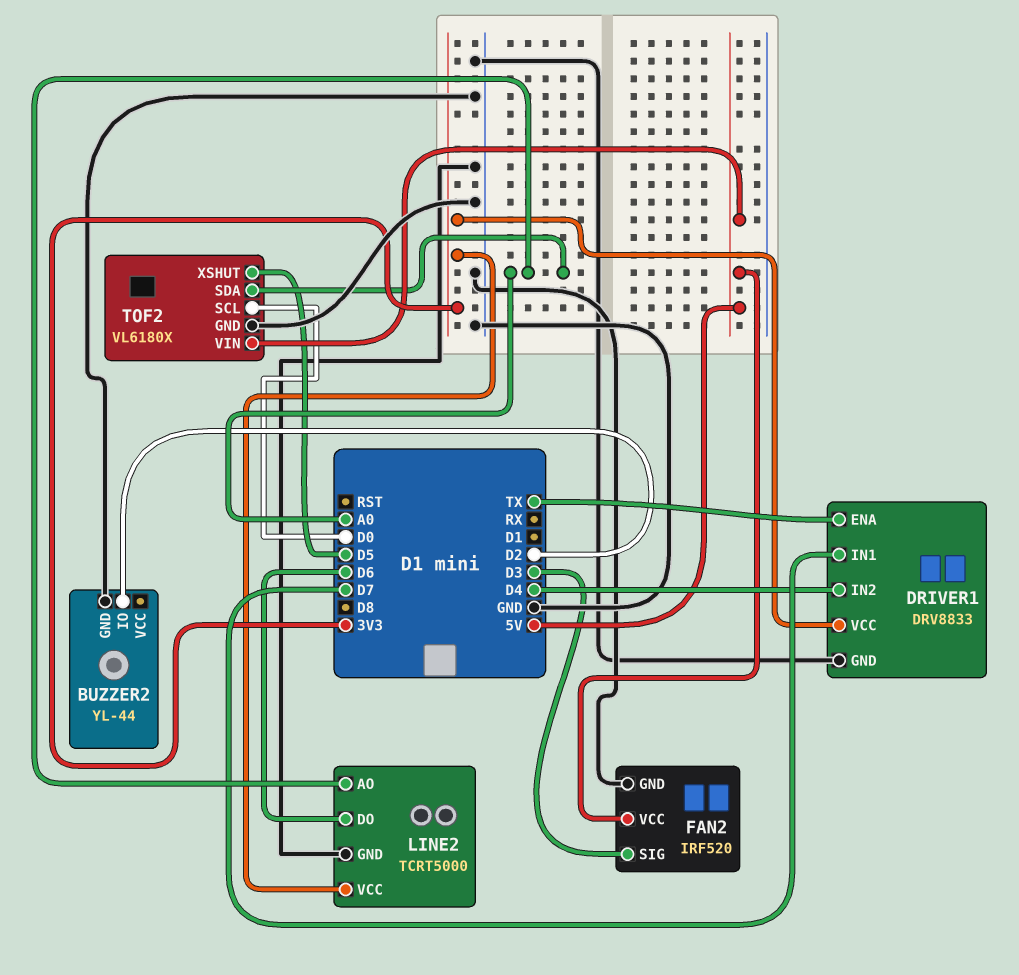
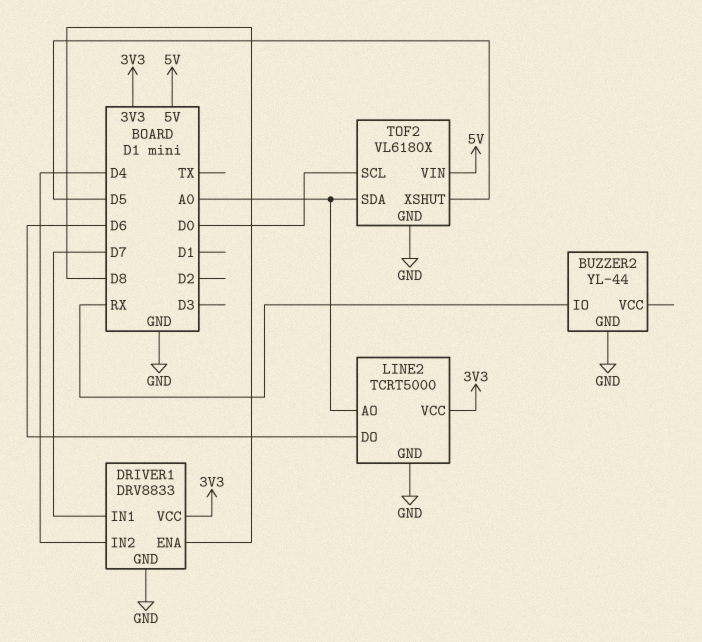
BUZZER2 pin IO: D2 -> RX
DRIVER1 pin ENA: TX -> D8
FAN2: IRF520 -> none
FAN2 pin GND: GND -> none
FAN2 pin SIG: D3 -> none
FAN2 pin VCC: 5V -> none

